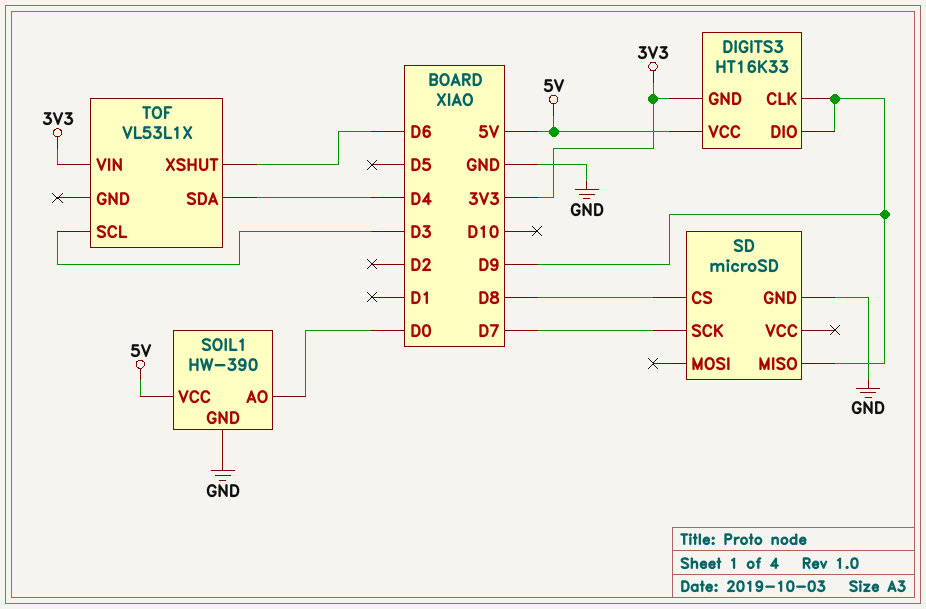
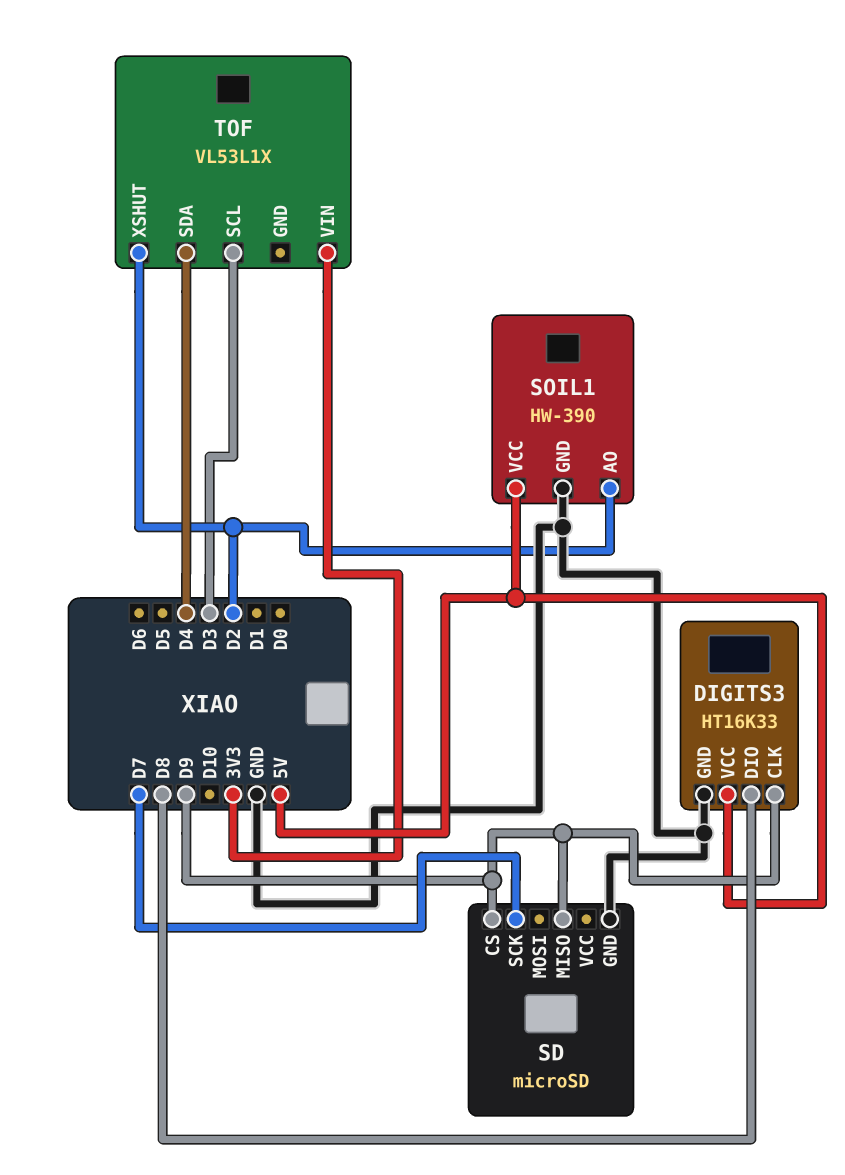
DIGITS3 pin DIO: D9 -> D8
DIGITS3 pin GND: 3V3 -> GND
SD pin CS: D8 -> D9
SOIL1 pin AO: D0 -> D2
TOF pin XSHUT: D6 -> D2

